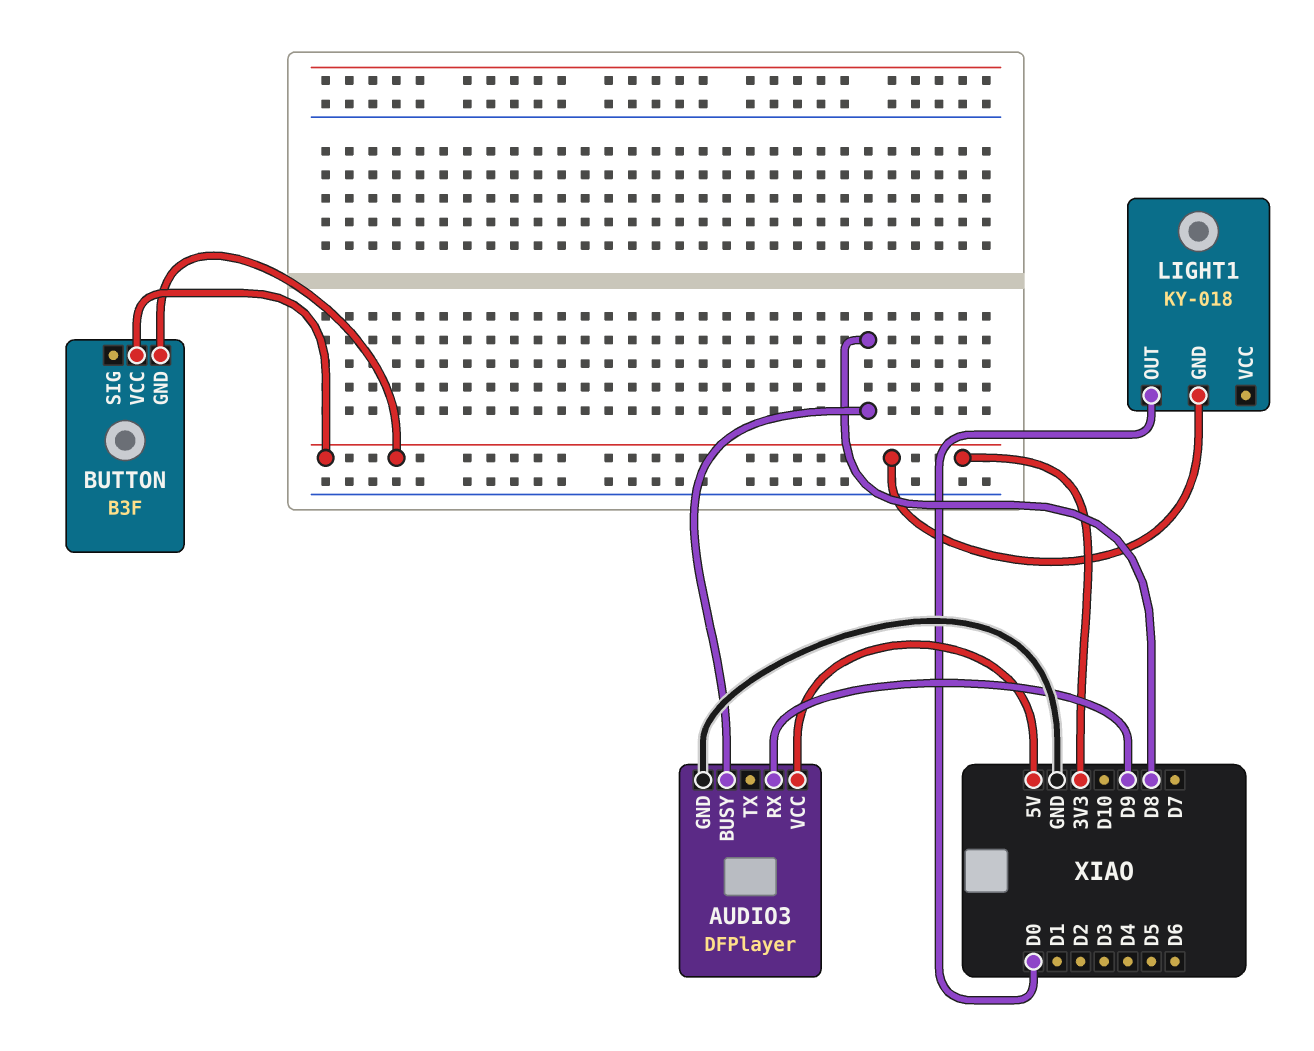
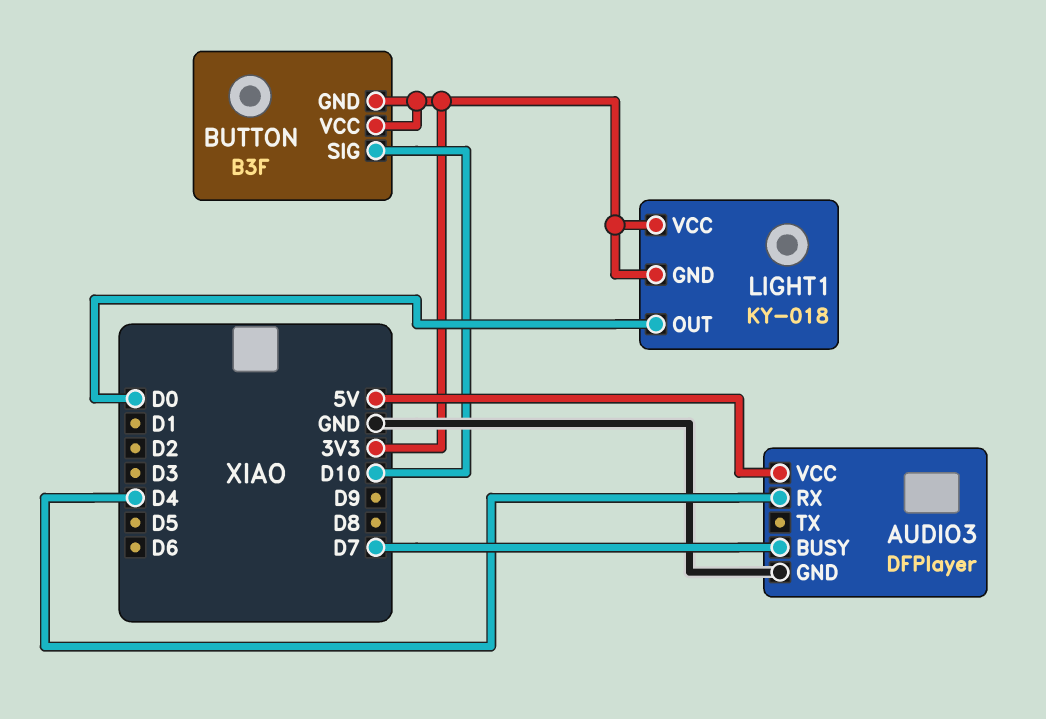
AUDIO3 pin BUSY: D8 -> D7
AUDIO3 pin RX: D9 -> D4
BUTTON pin SIG: none -> D10
LIGHT1 pin VCC: none -> 3V3

